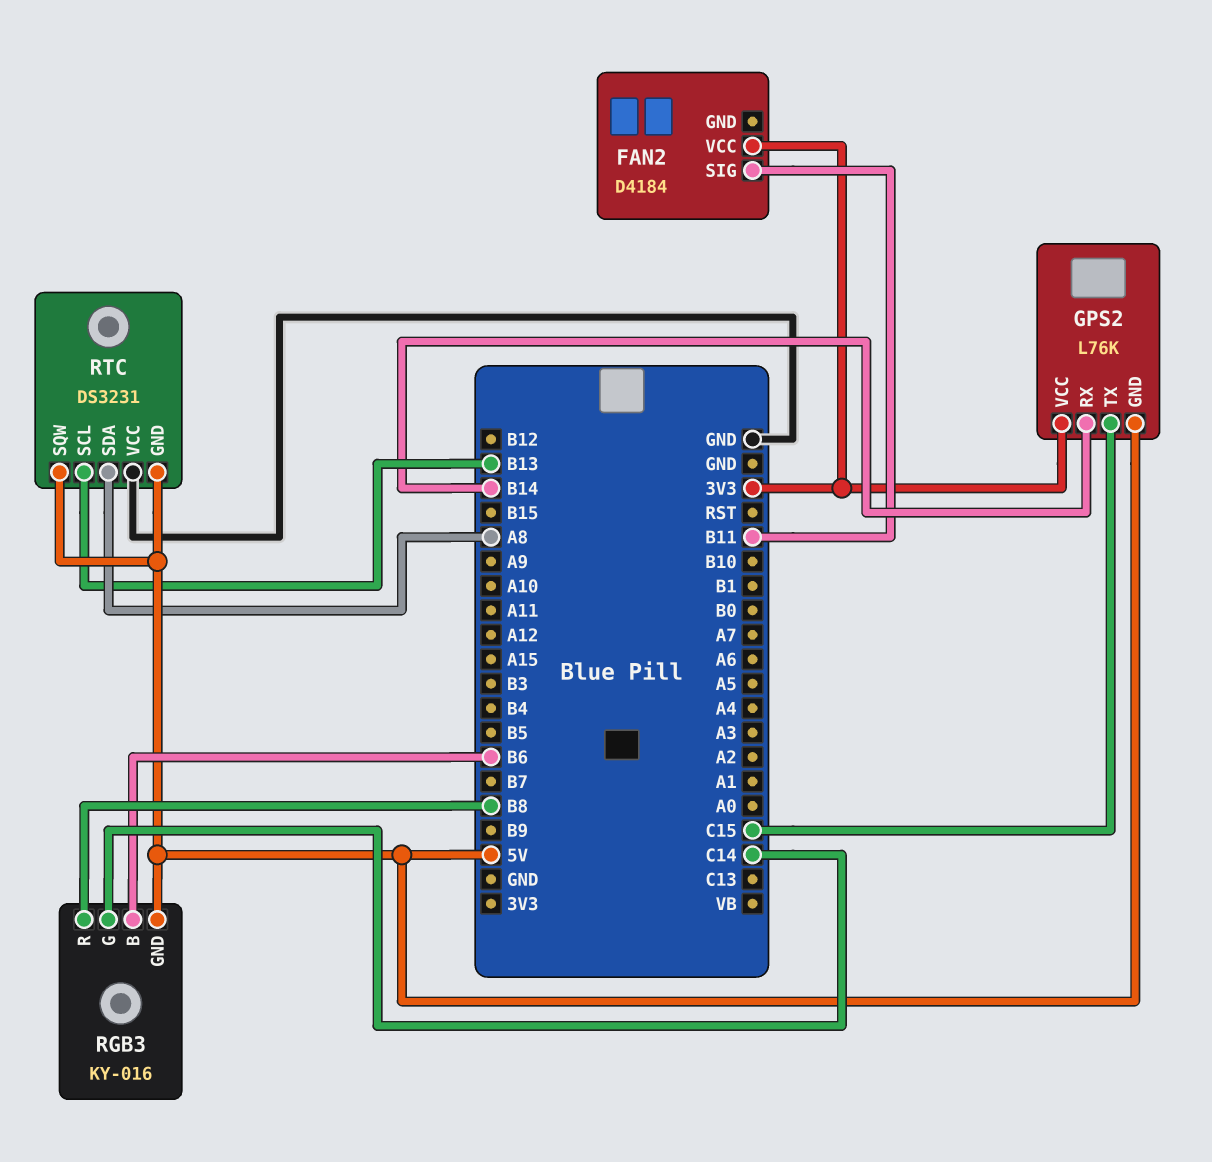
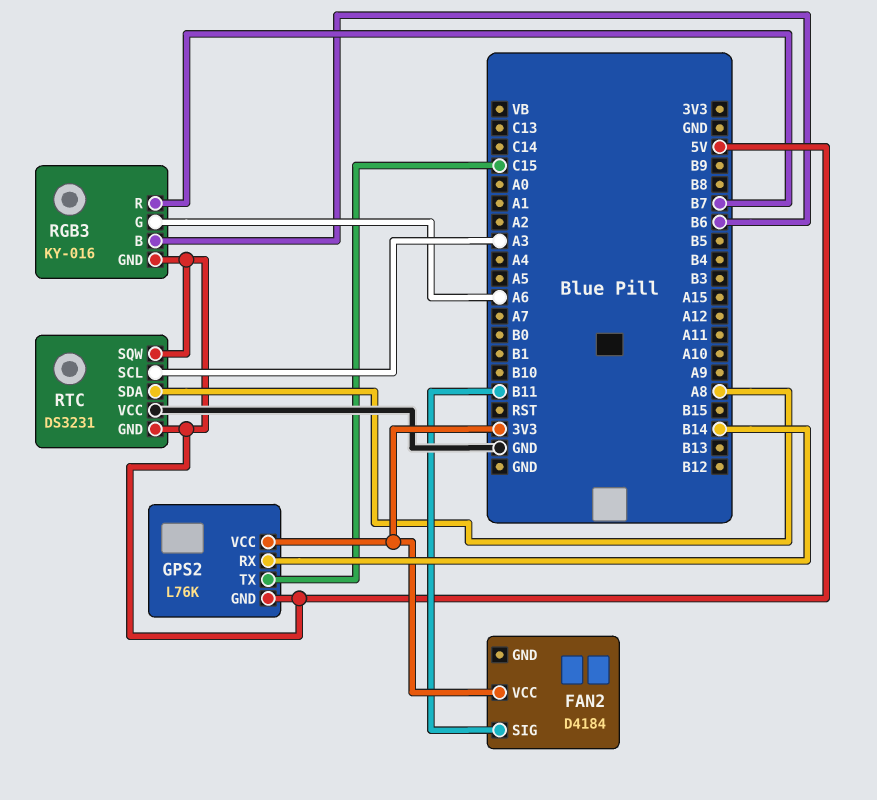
RGB3 pin G: C14 -> A6
RGB3 pin R: B8 -> B7
RTC pin SCL: B13 -> A3

